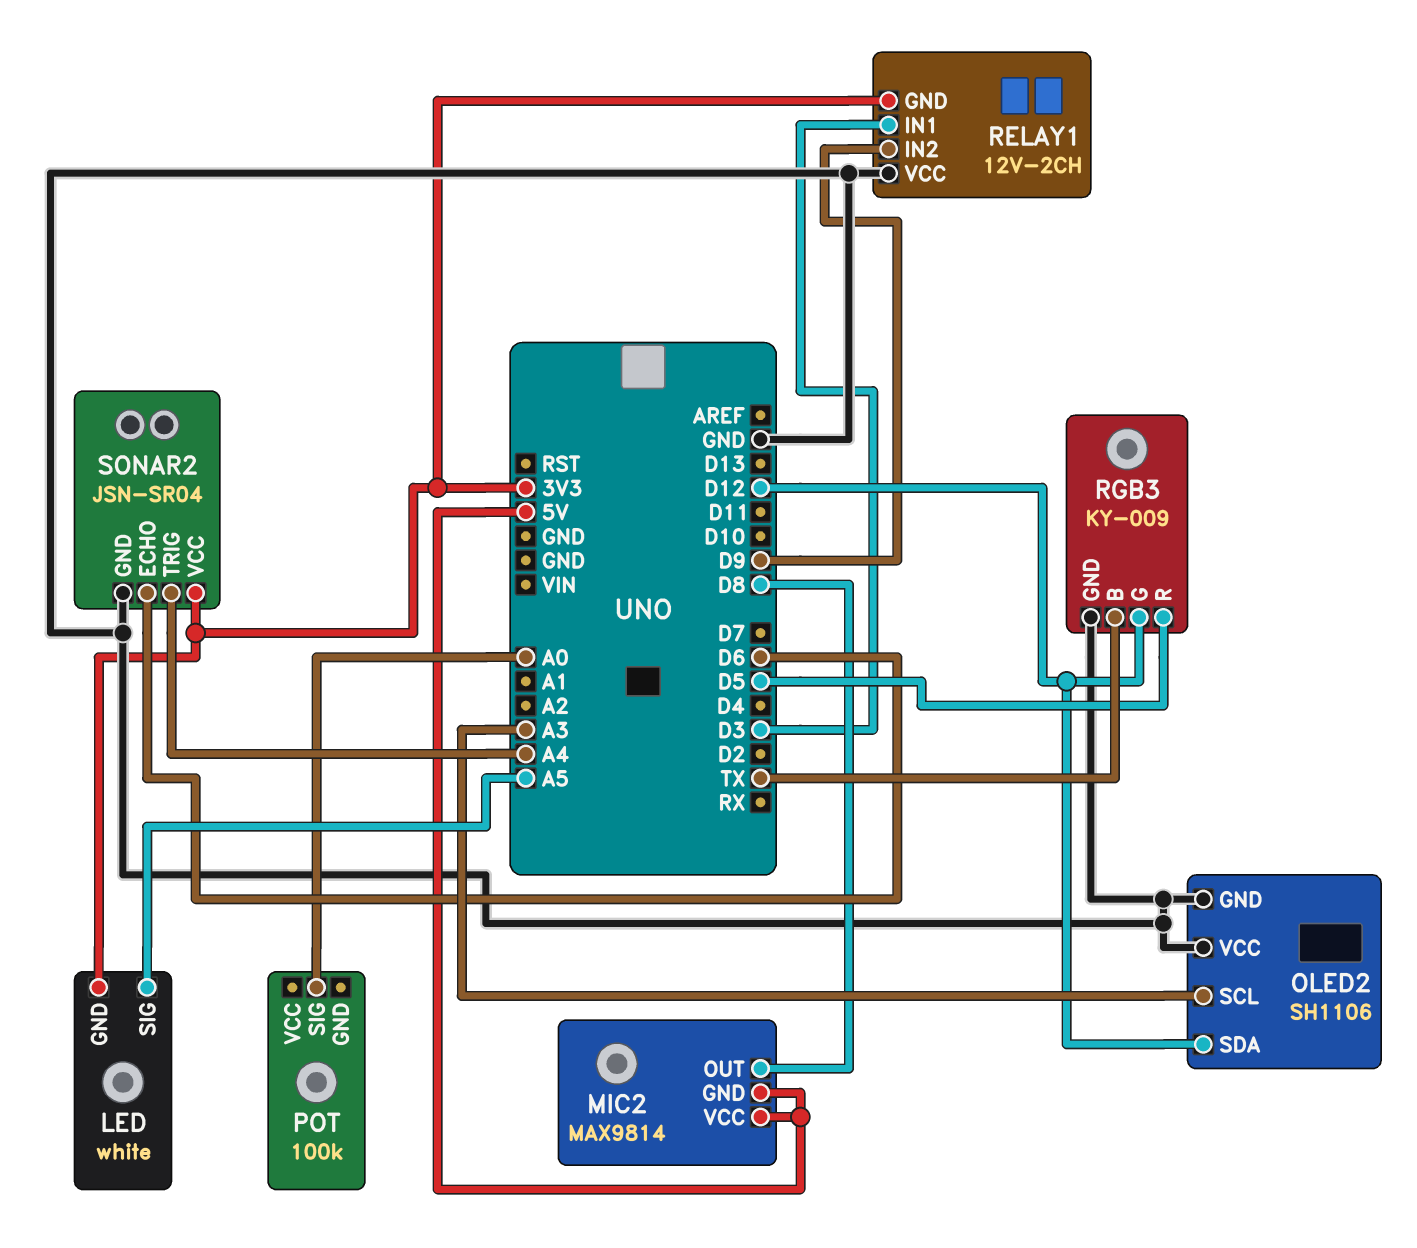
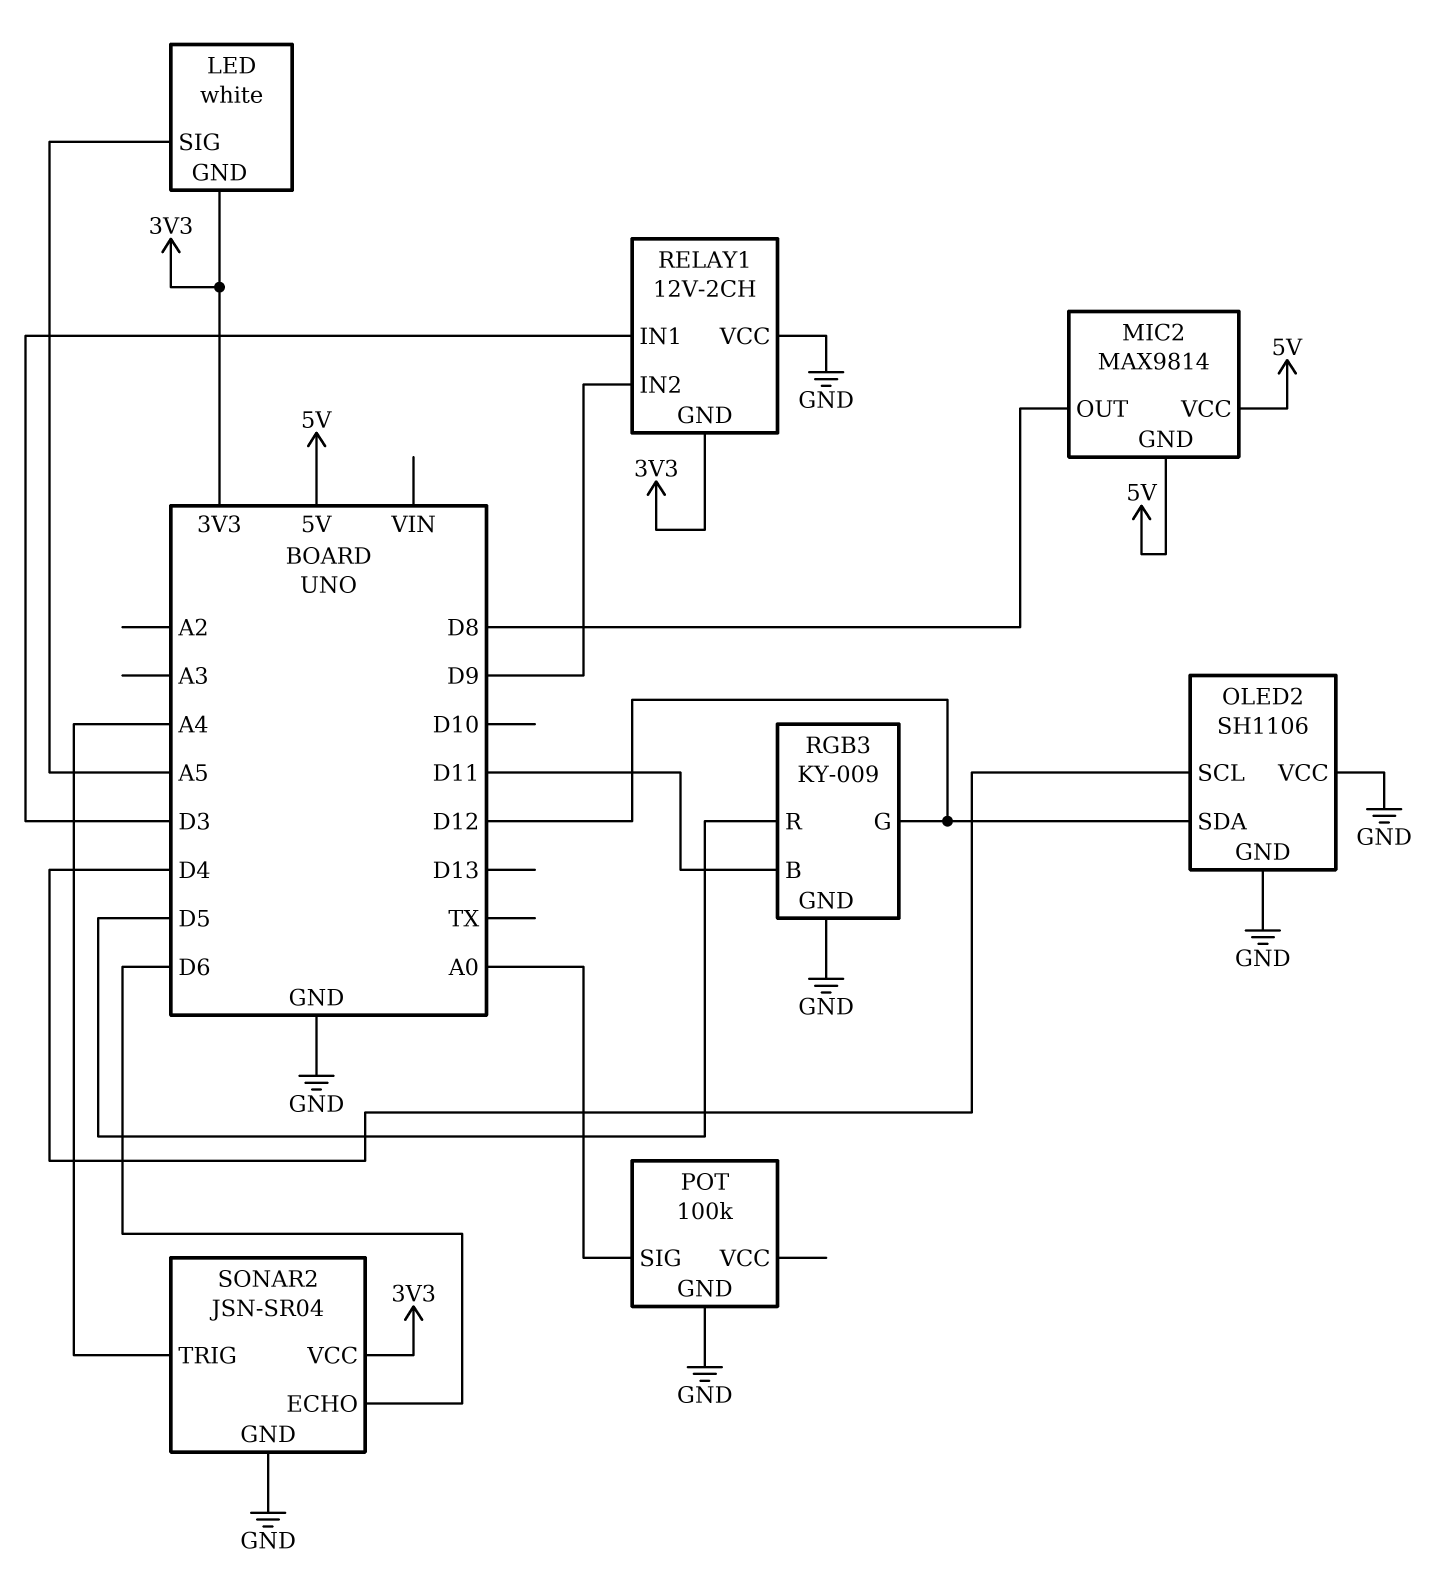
OLED2 pin SCL: A3 -> D4
POT pin GND: none -> GND
RGB3 pin B: TX -> D11

